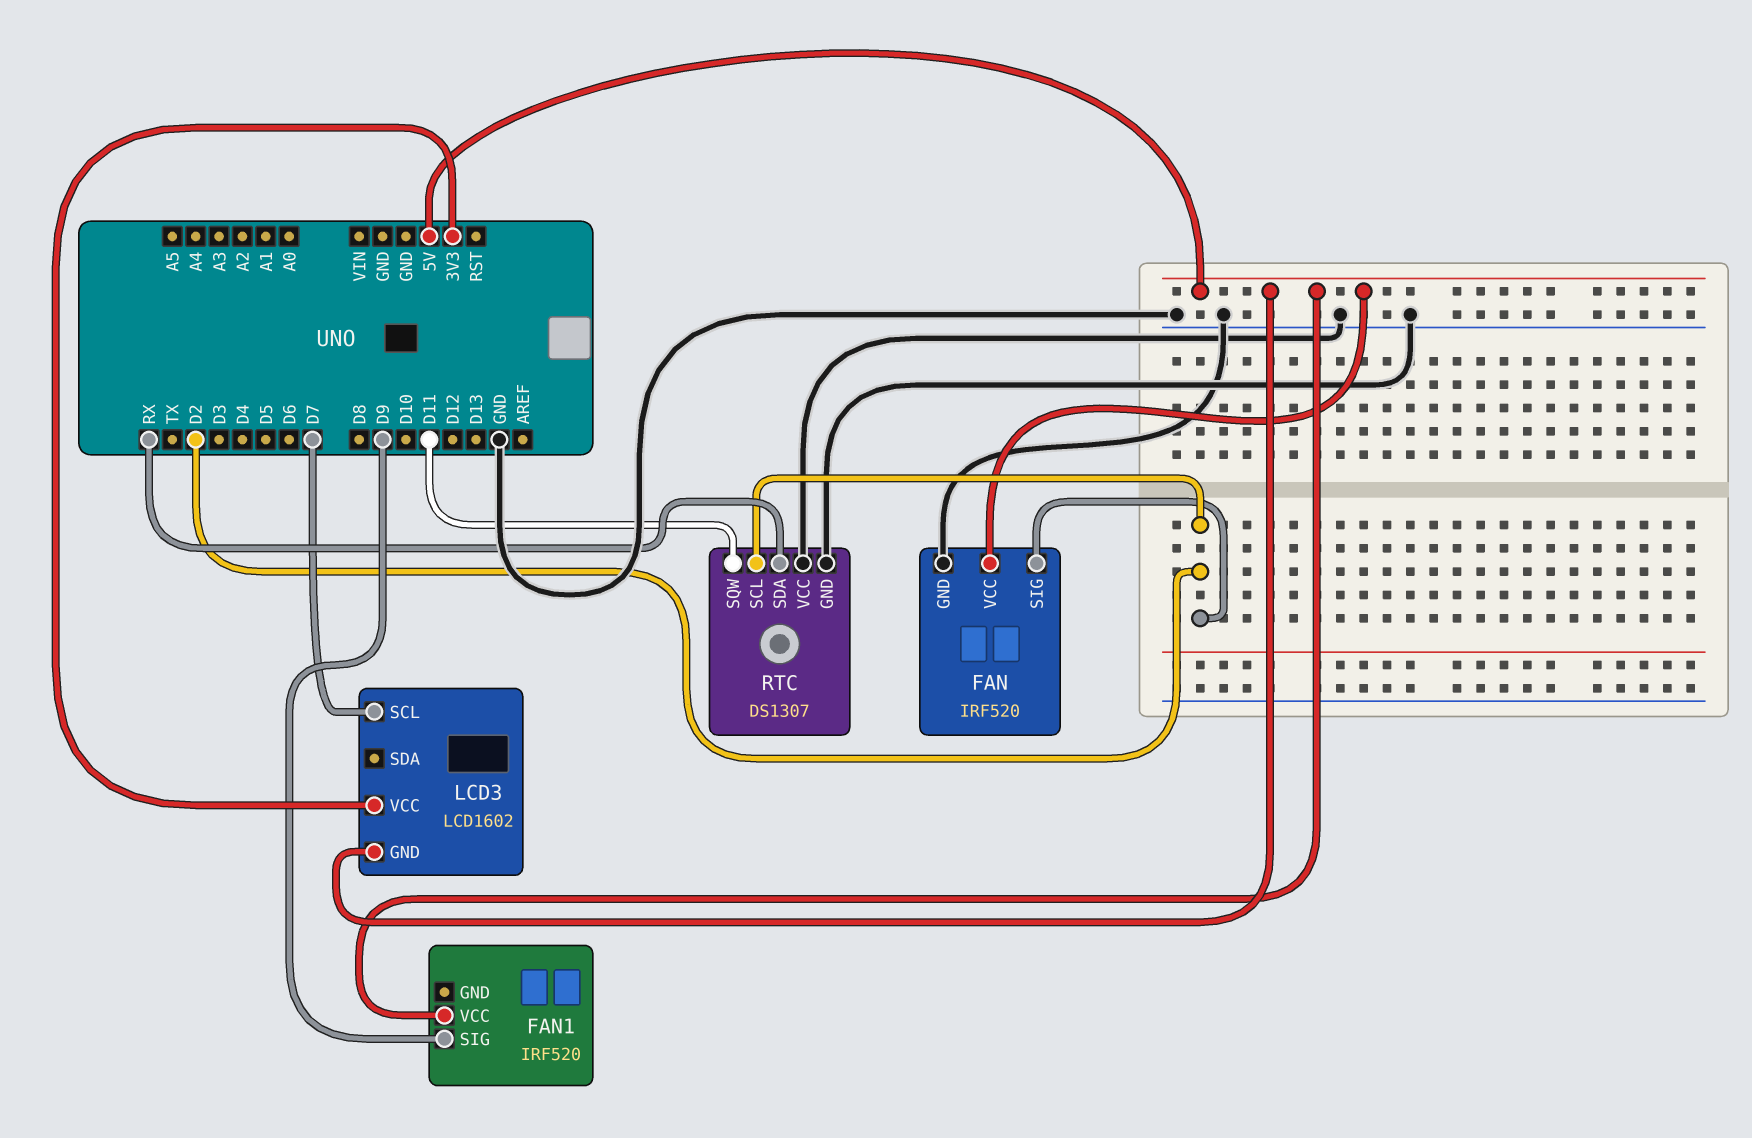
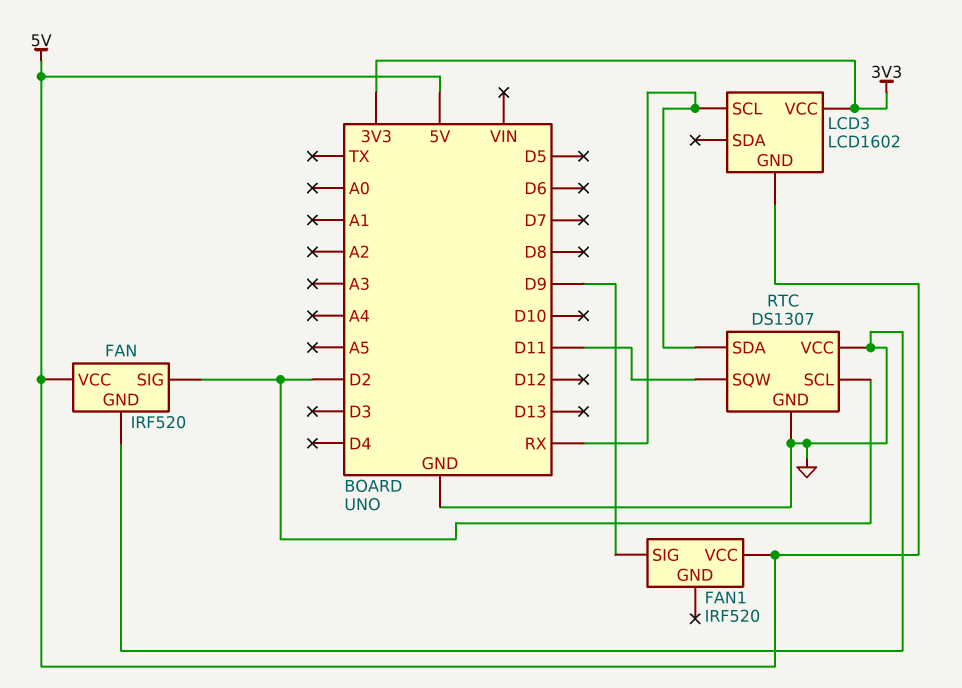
LCD3 pin SCL: D7 -> RX

